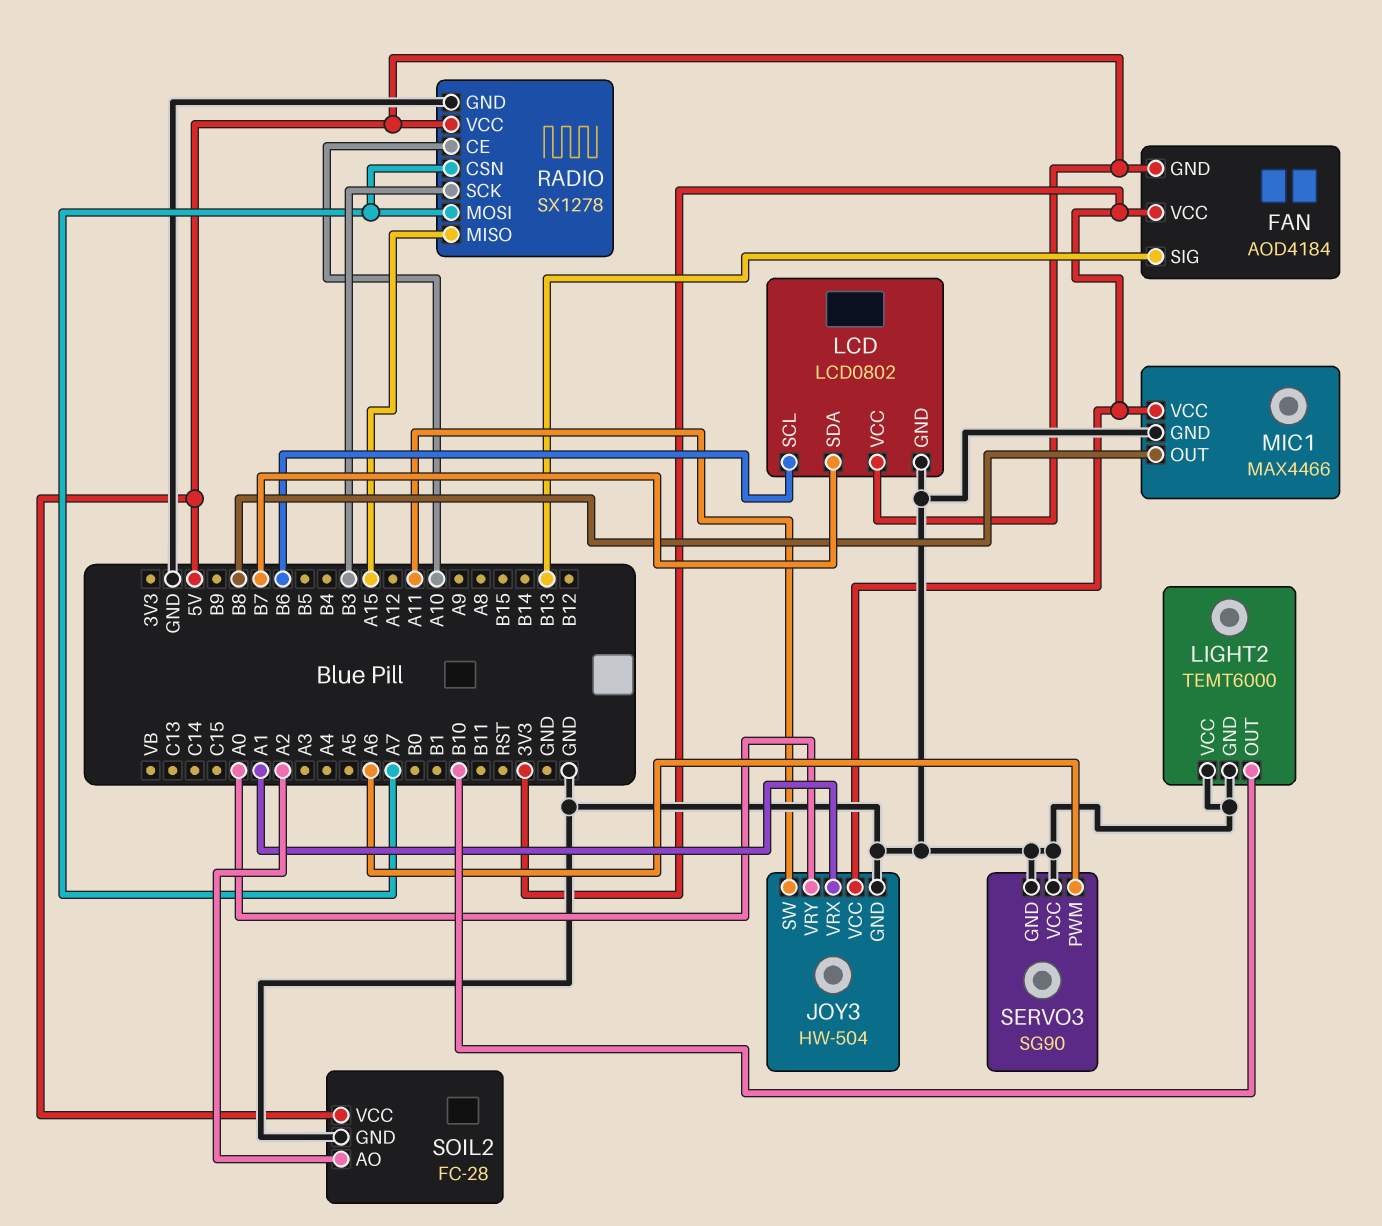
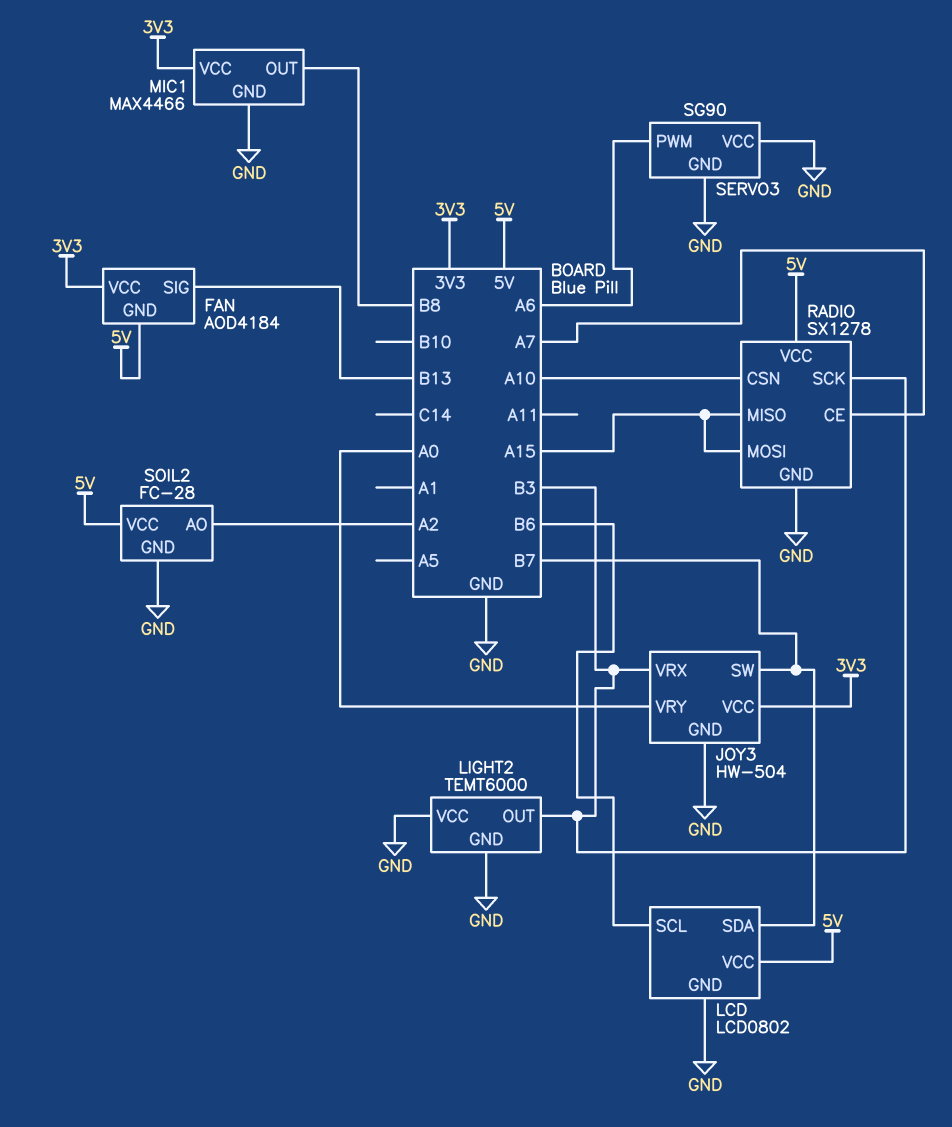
JOY3 pin SW: A11 -> B7
JOY3 pin VRX: A1 -> B3
LIGHT2 pin OUT: B10 -> B3
RADIO pin CE: A10 -> A7
RADIO pin CSN: A7 -> A10
RADIO pin MOSI: A7 -> A15

